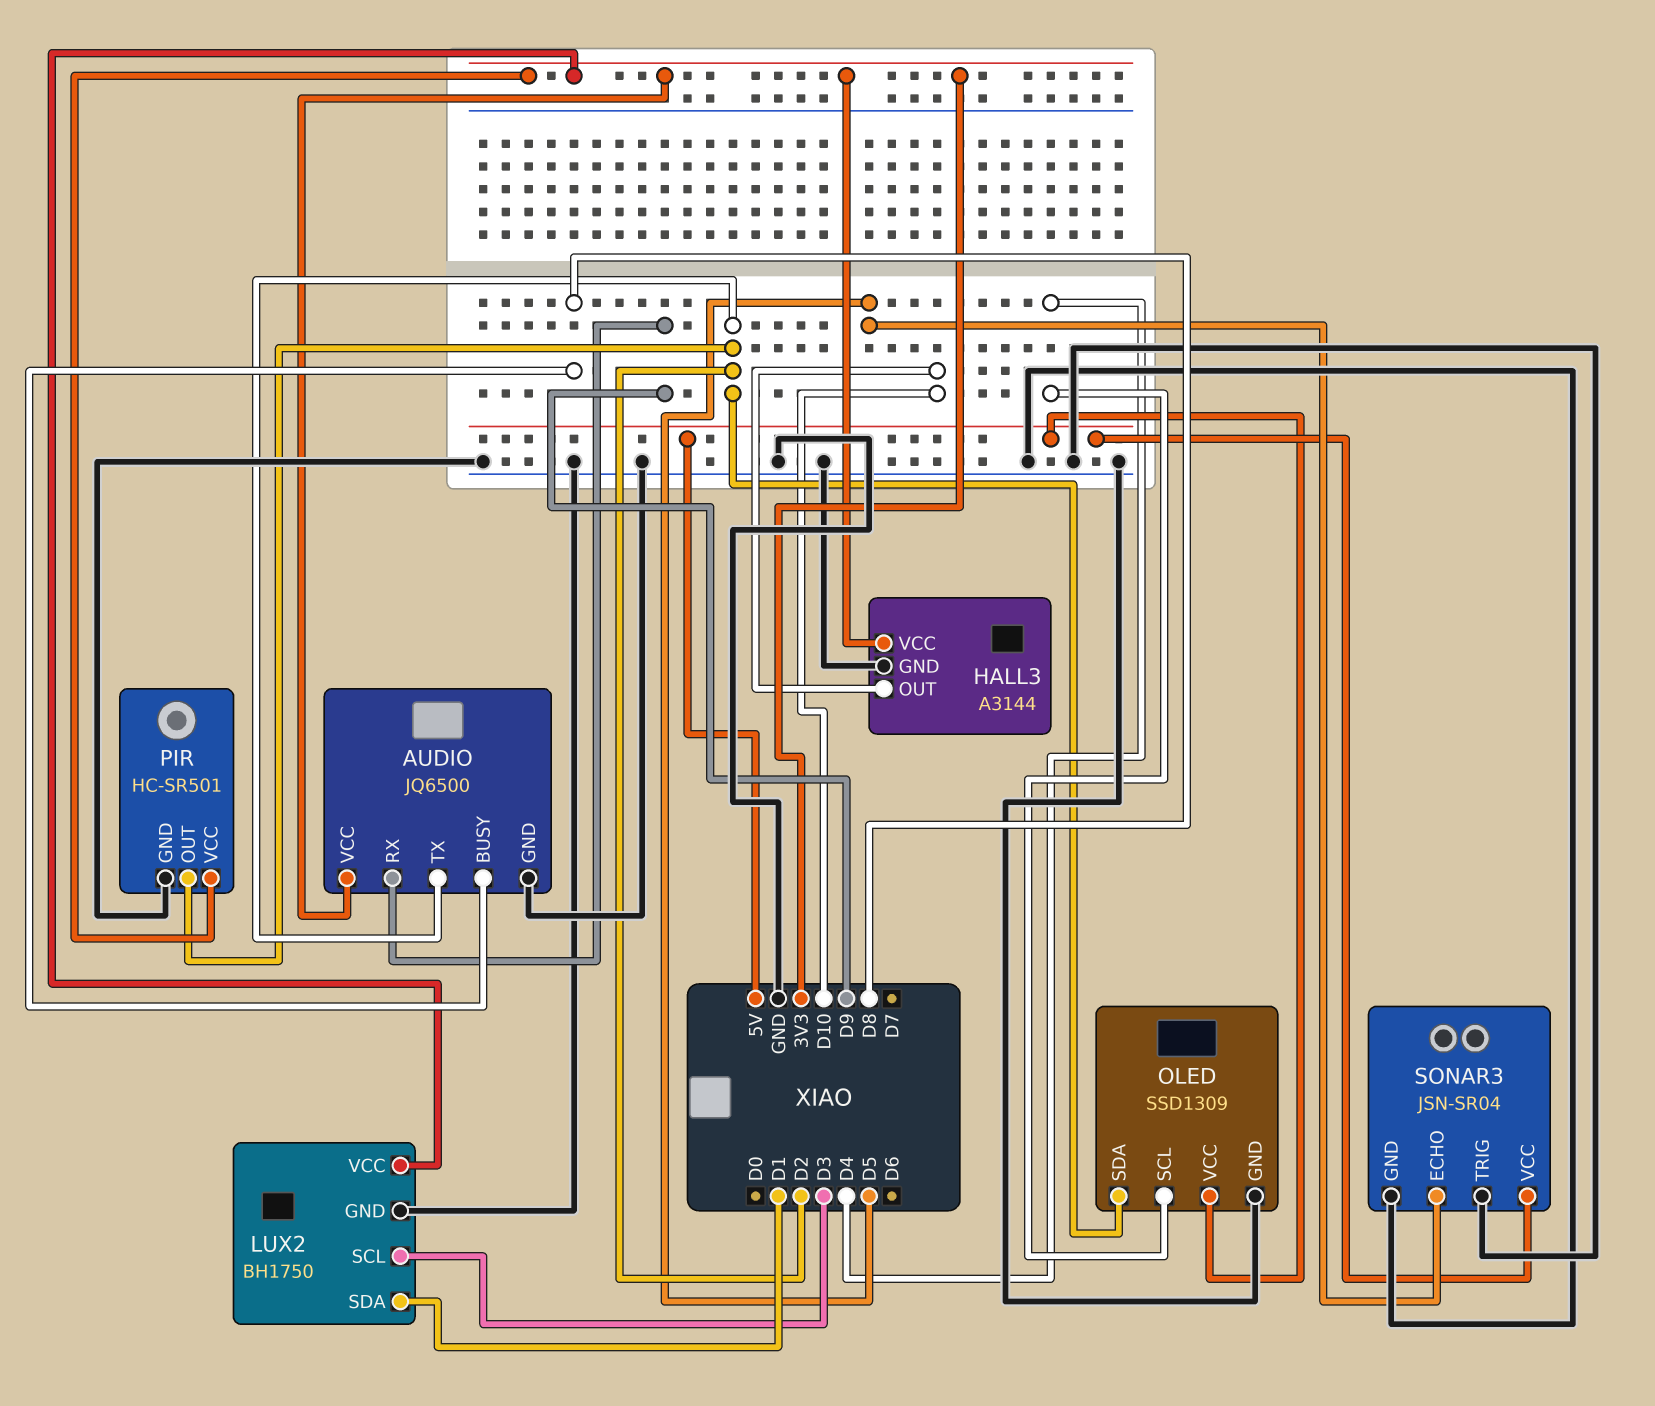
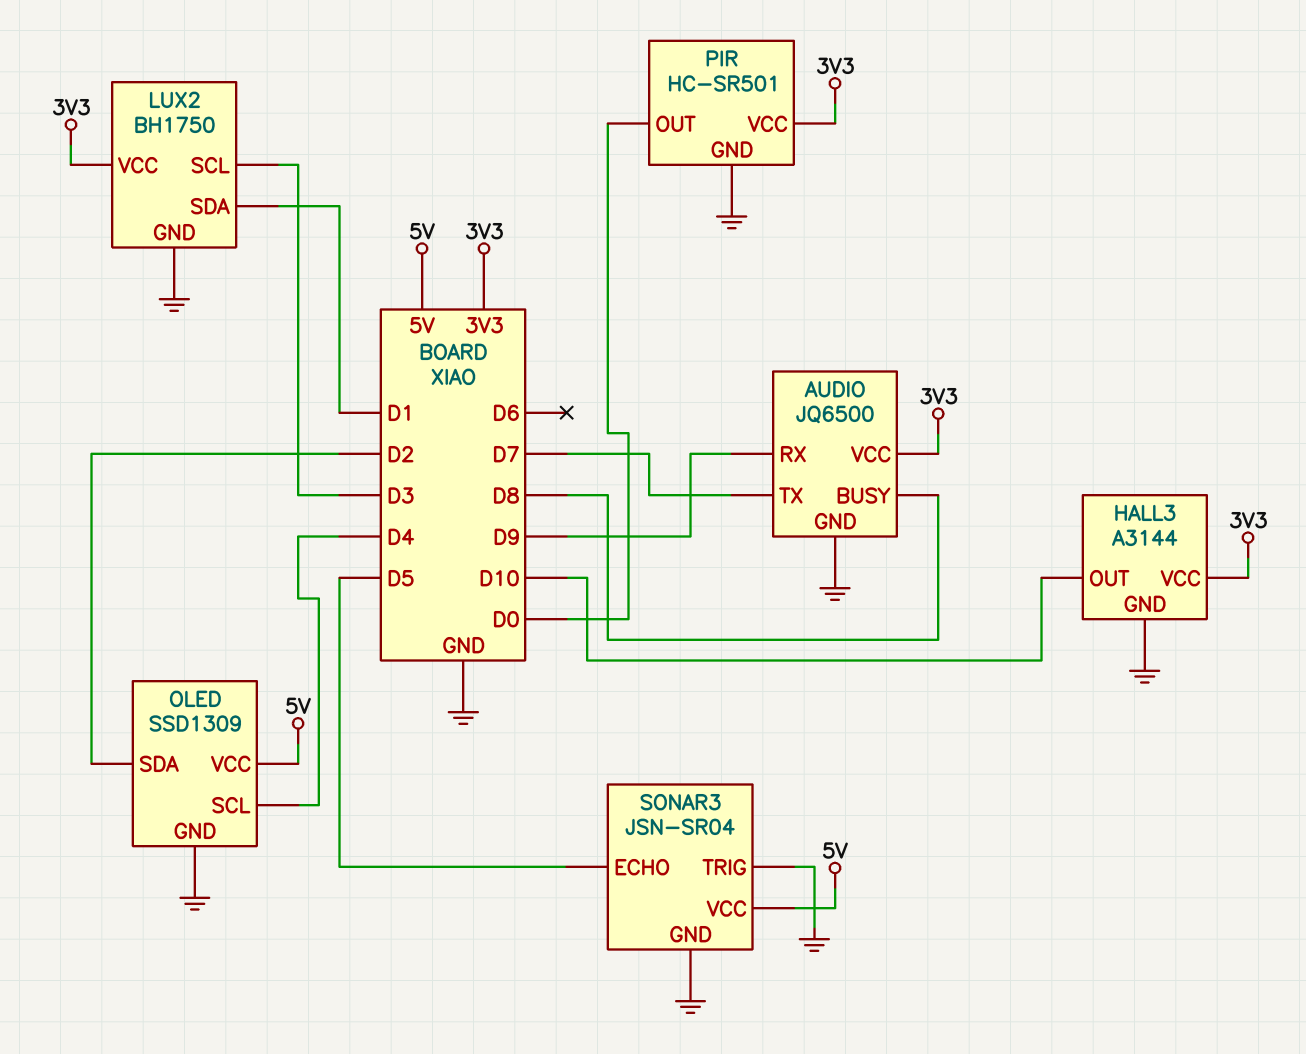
AUDIO pin TX: D2 -> D7
PIR pin OUT: D2 -> D0

